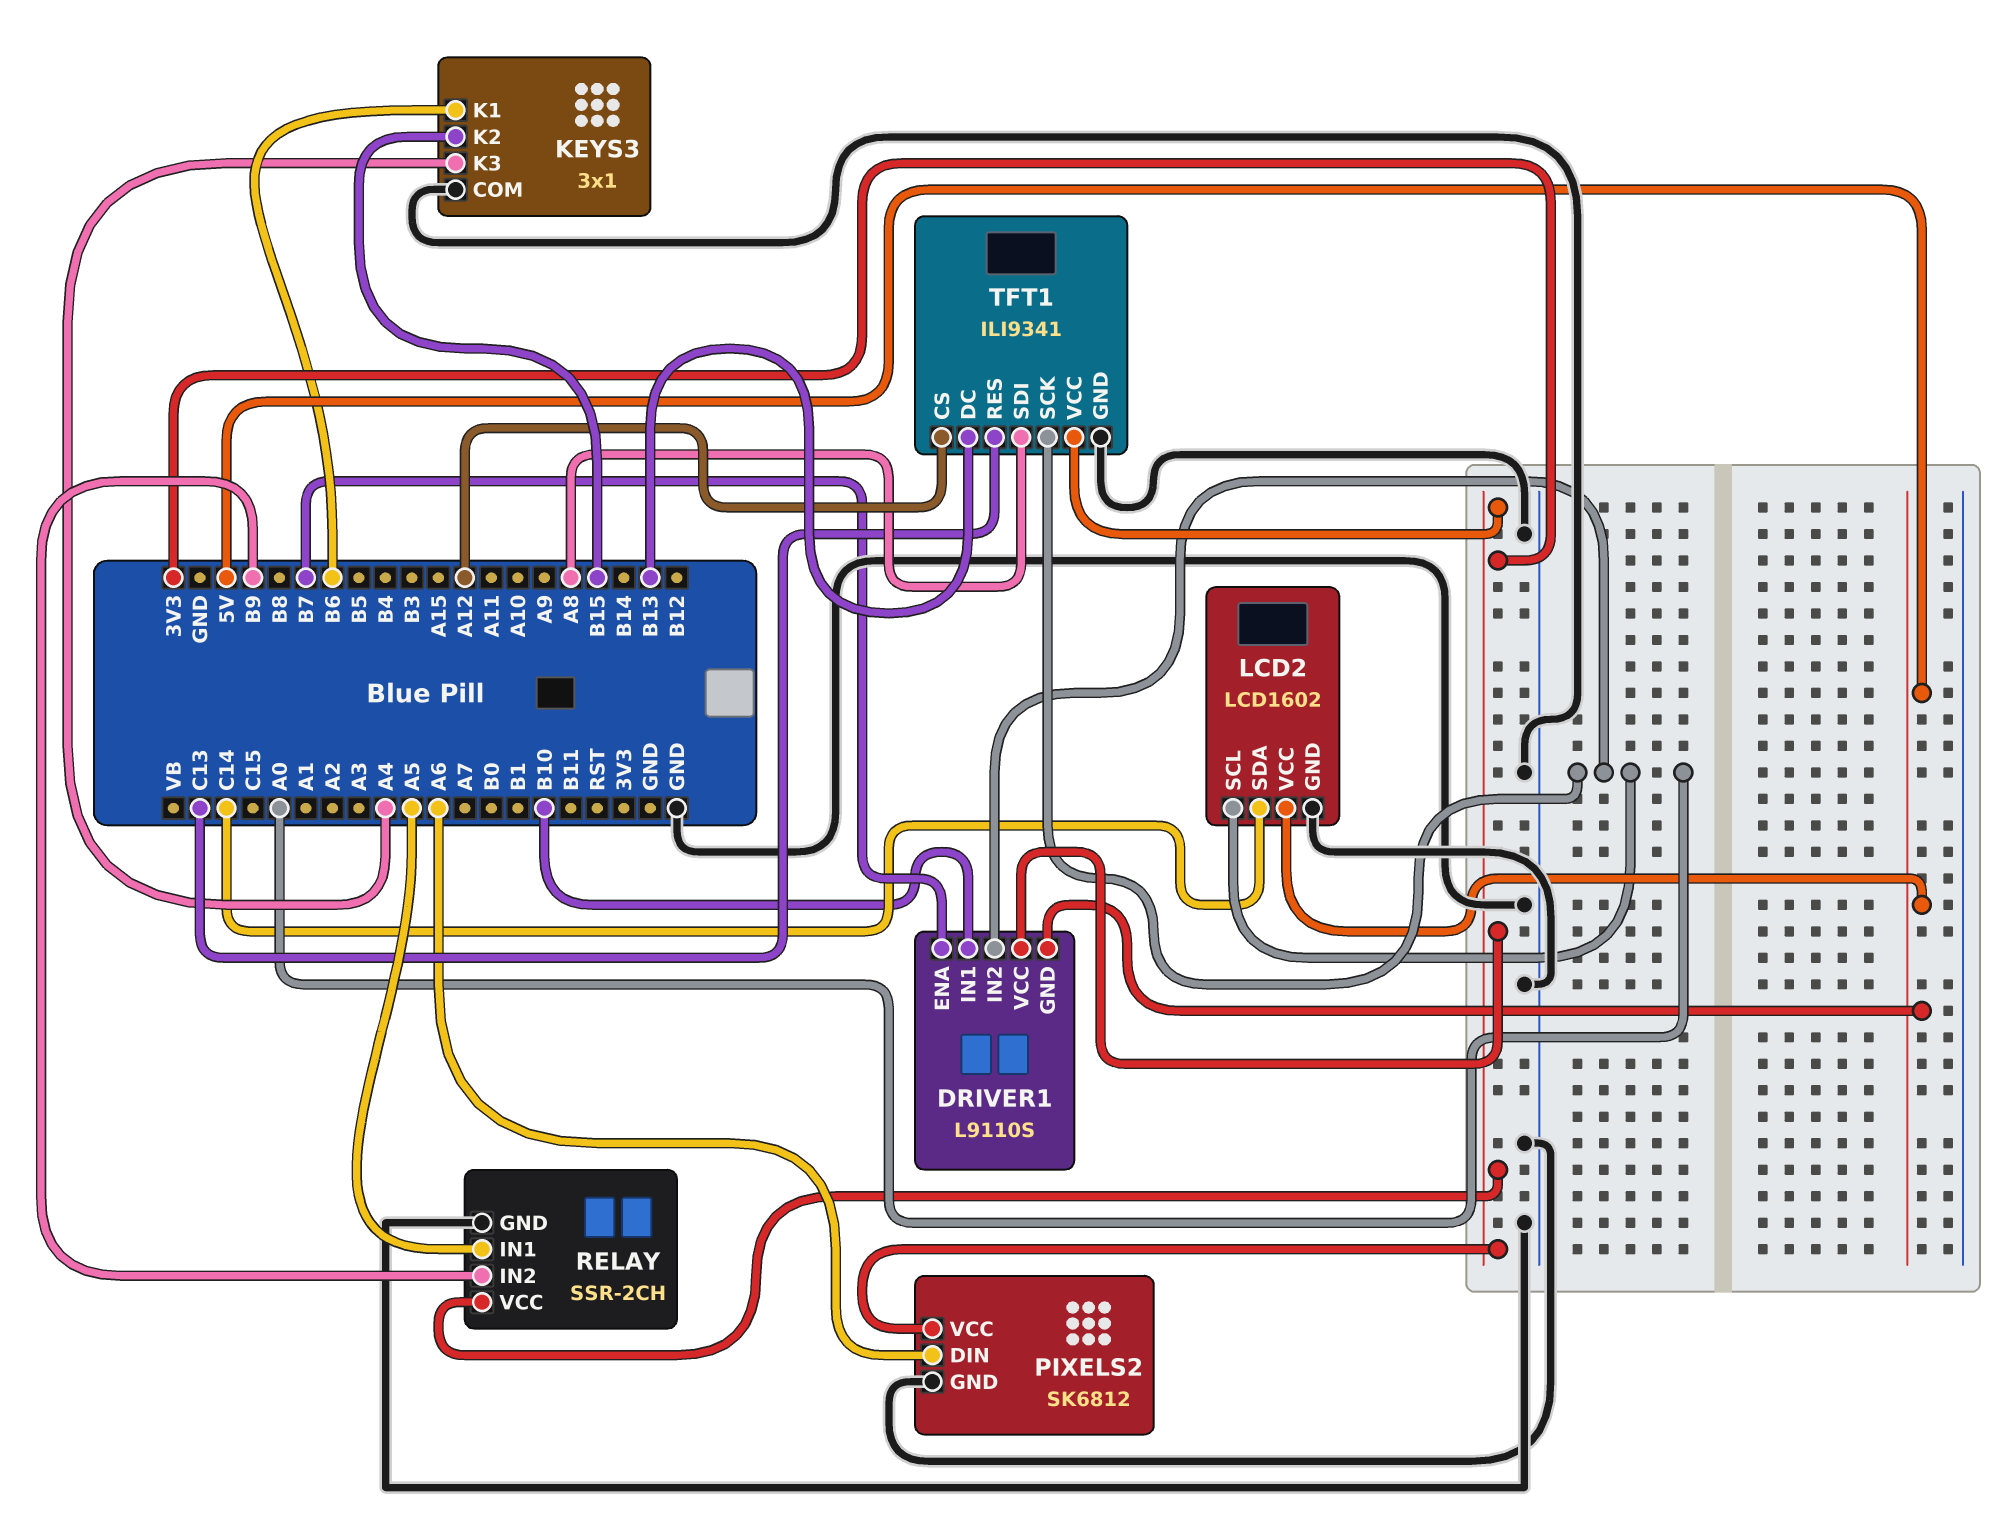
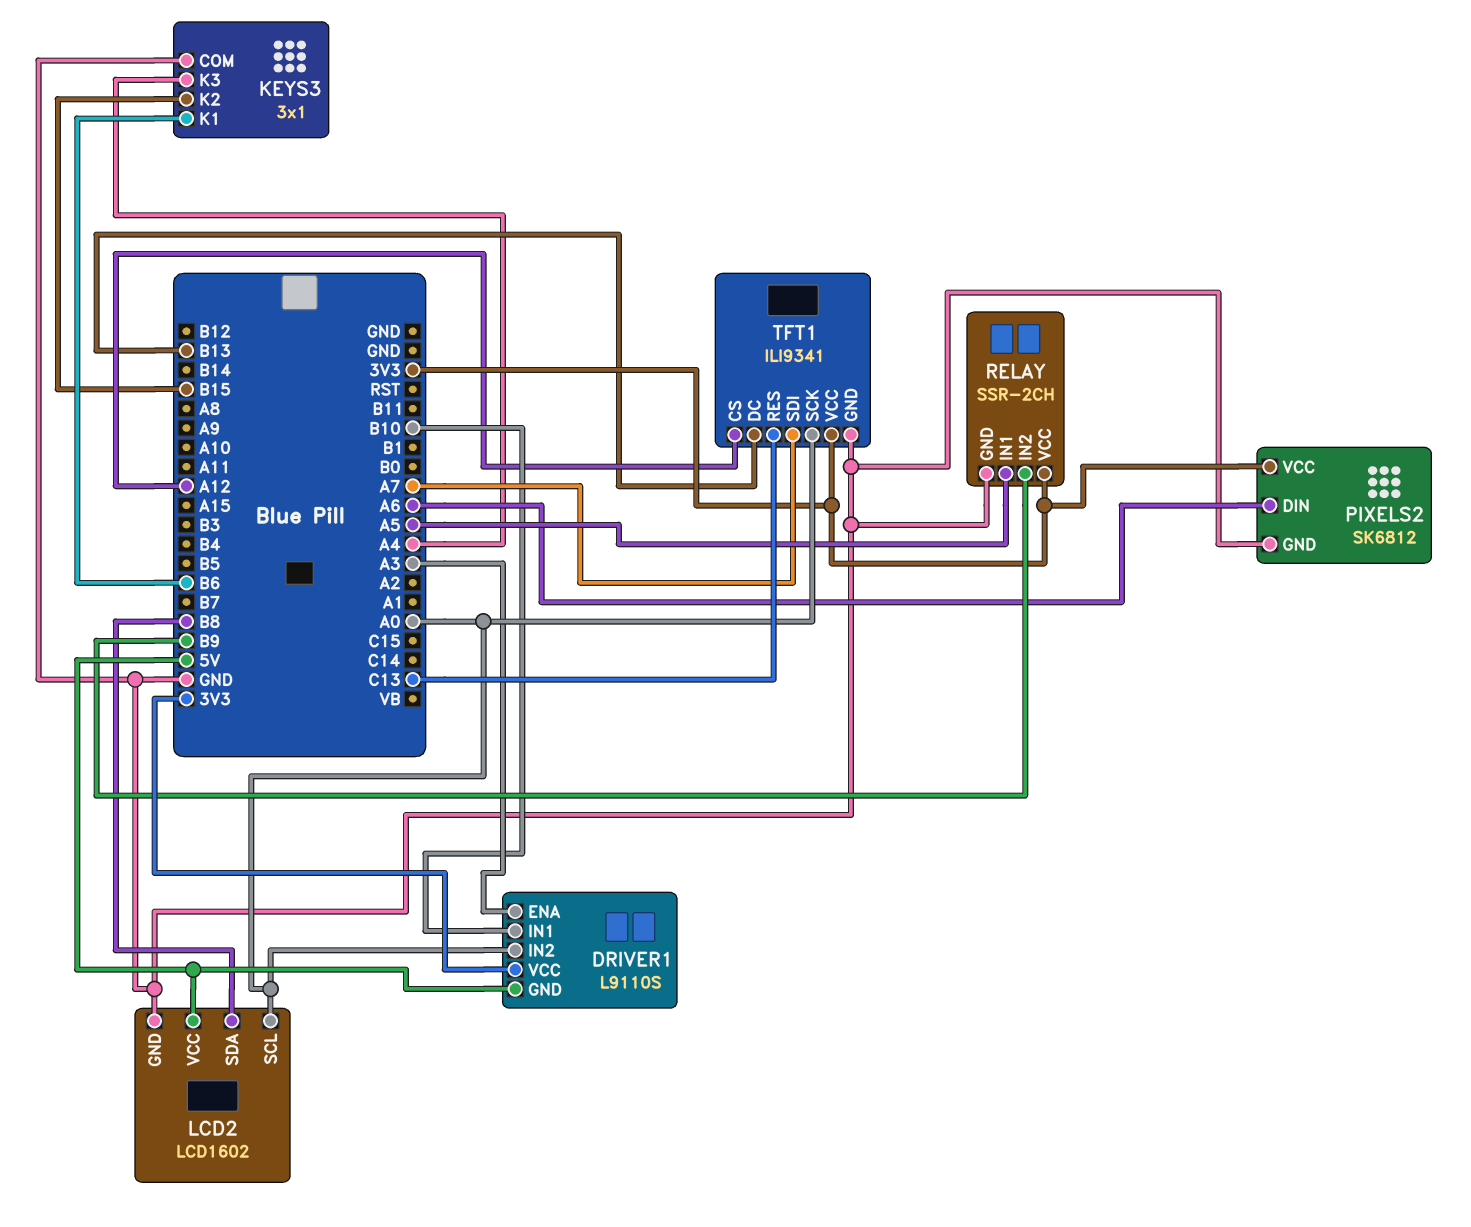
DRIVER1 pin ENA: B7 -> A3
LCD2 pin SDA: C14 -> B8
TFT1 pin SDI: A8 -> A7

